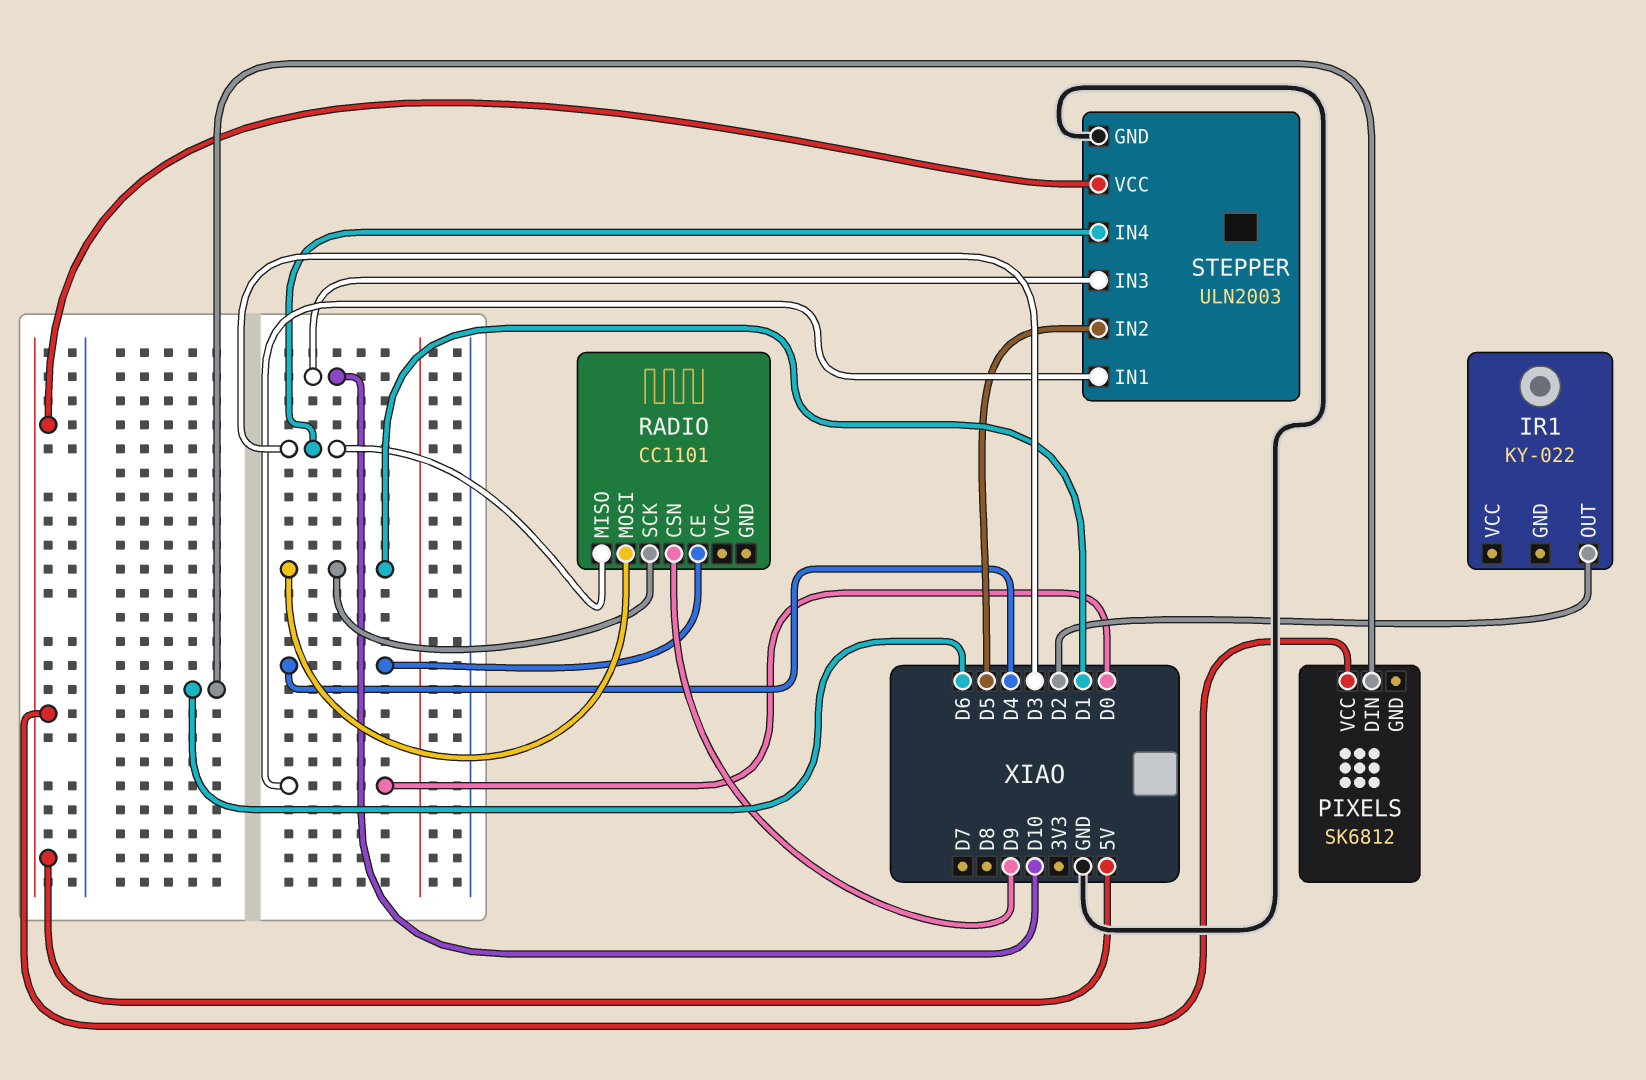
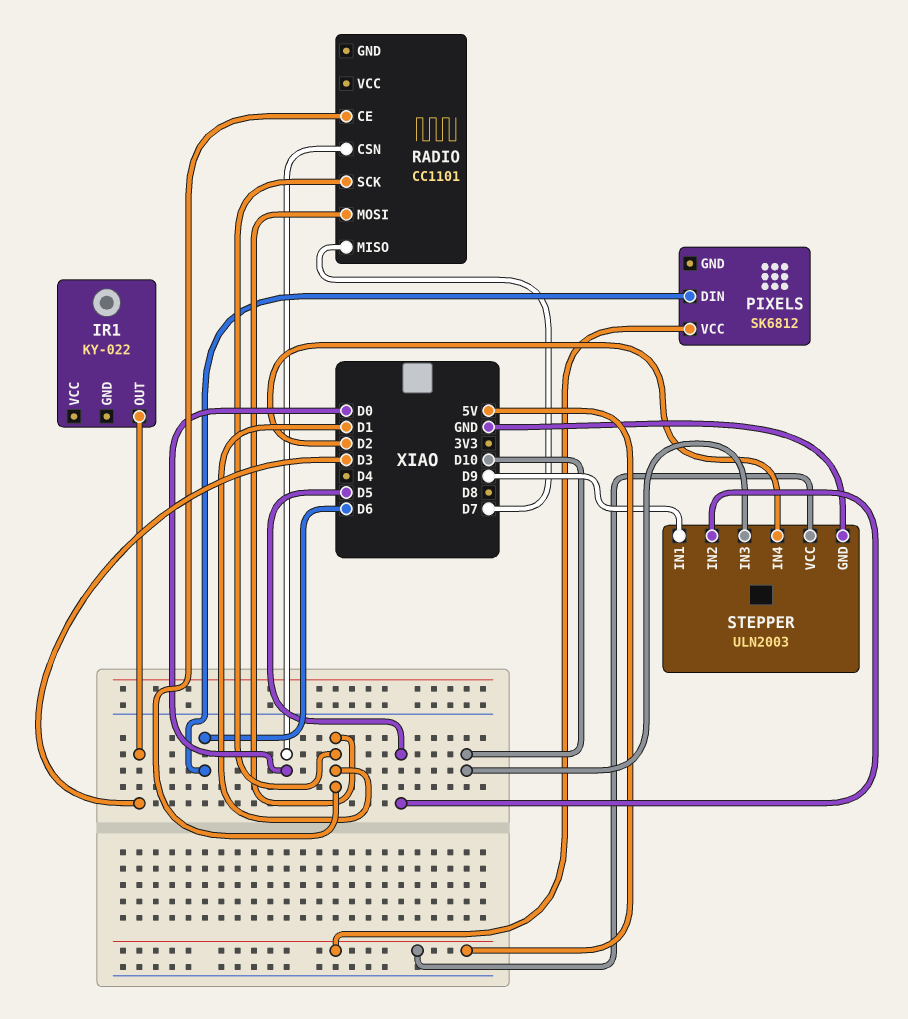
IR1 pin OUT: D2 -> D3
RADIO pin CE: D4 -> D1
RADIO pin CSN: D9 -> D0
RADIO pin MISO: D3 -> D7
STEPPER pin IN1: D0 -> D9
STEPPER pin IN4: D3 -> D2

